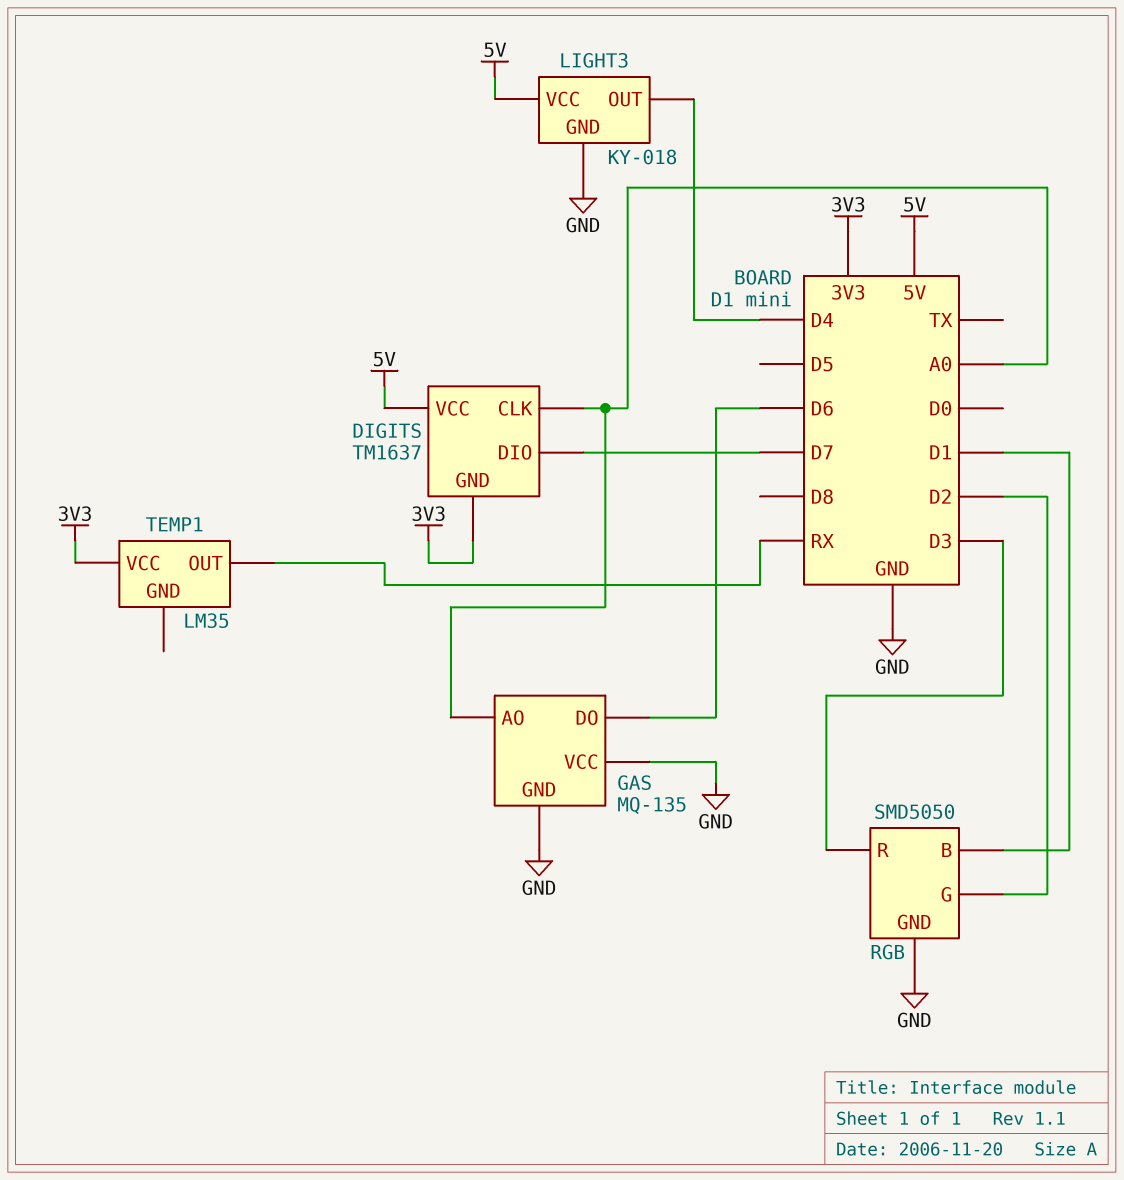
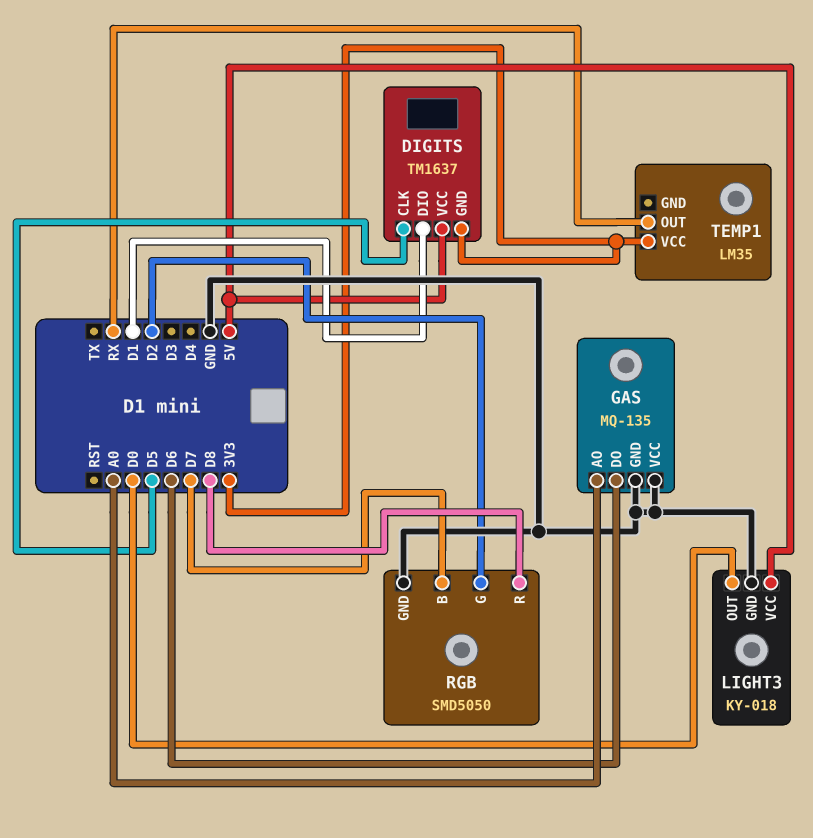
DIGITS pin CLK: A0 -> D5
DIGITS pin DIO: D7 -> D1
LIGHT3 pin OUT: D4 -> D0
RGB pin B: D1 -> D7
RGB pin R: D3 -> D8

